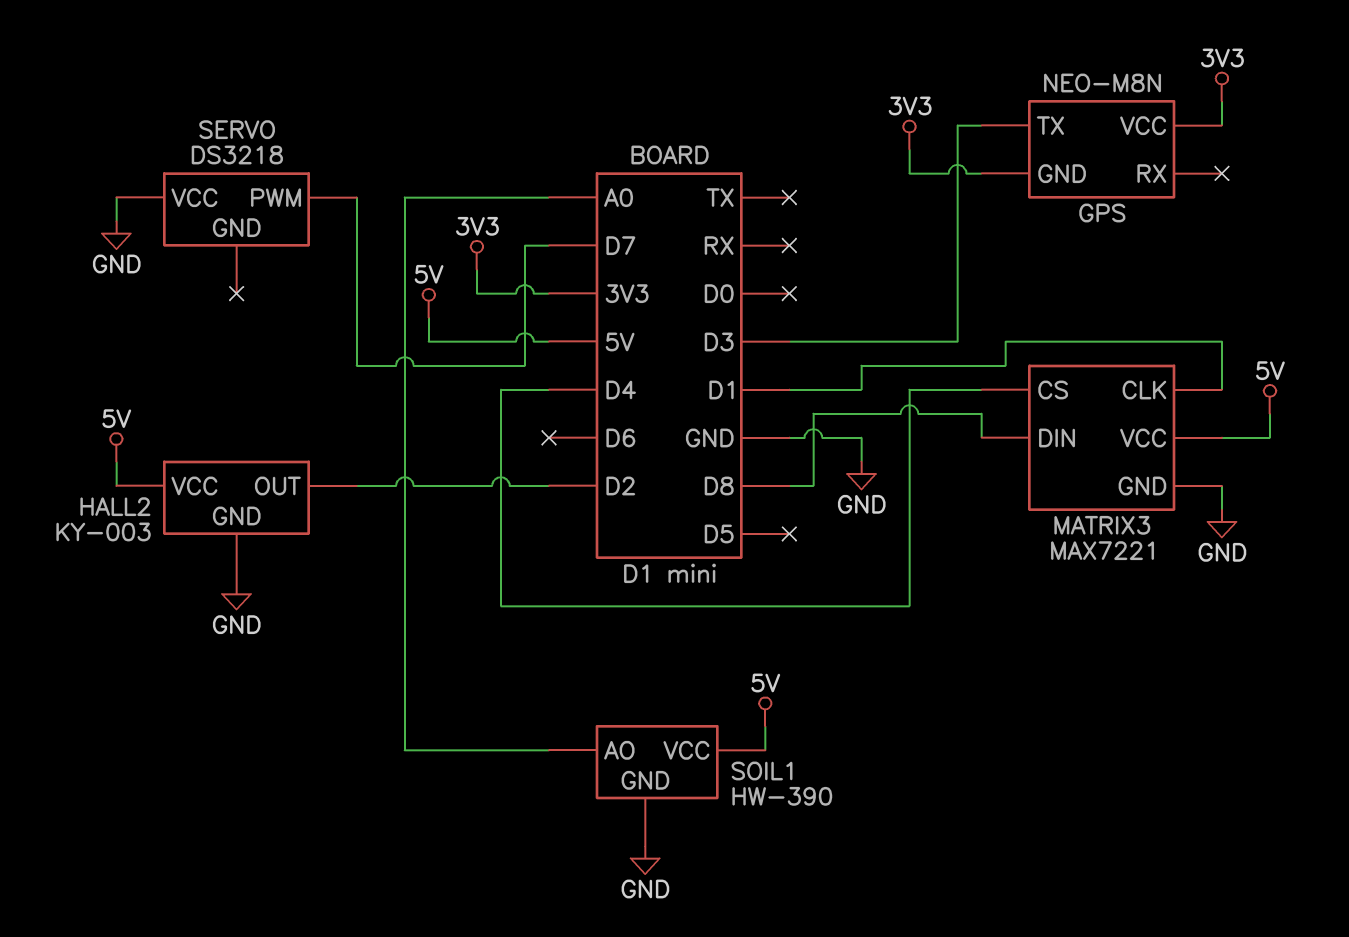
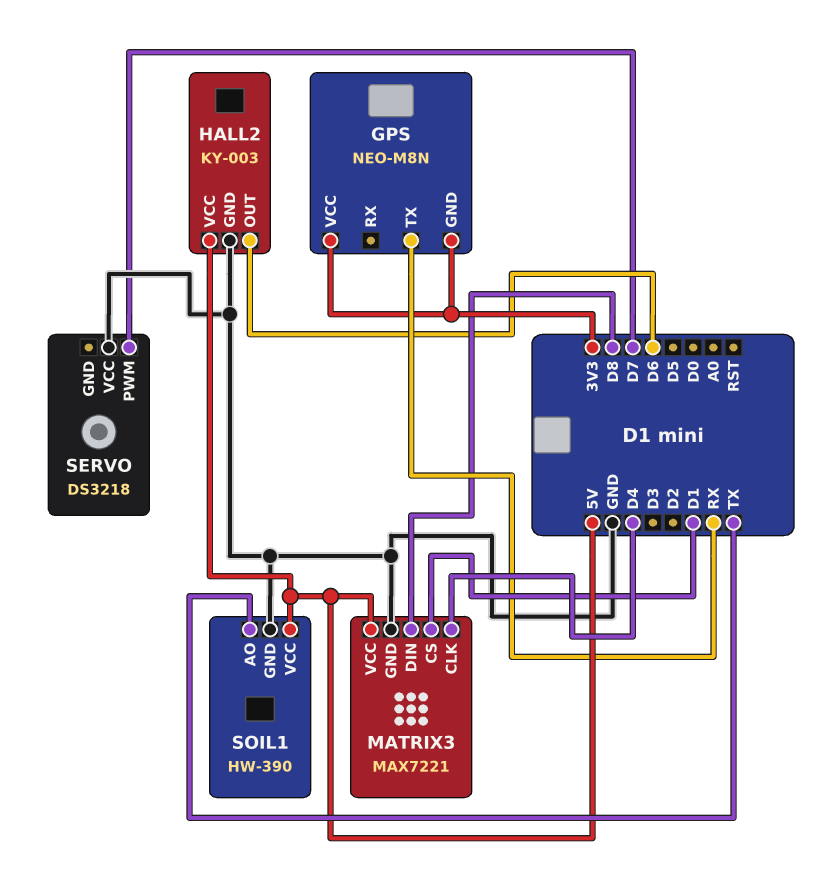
GPS pin TX: D3 -> RX
HALL2 pin OUT: D2 -> D6
MATRIX3 pin CLK: D1 -> D4
MATRIX3 pin CS: D4 -> D1
SOIL1 pin AO: A0 -> TX

